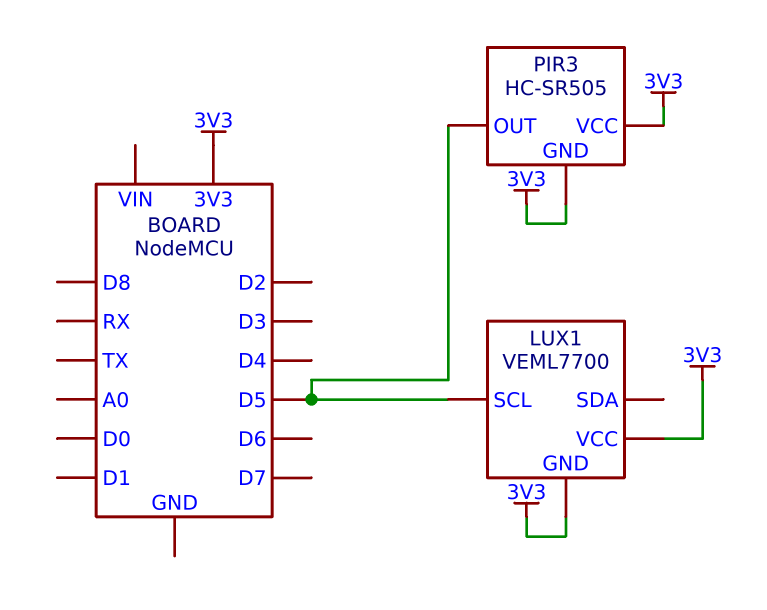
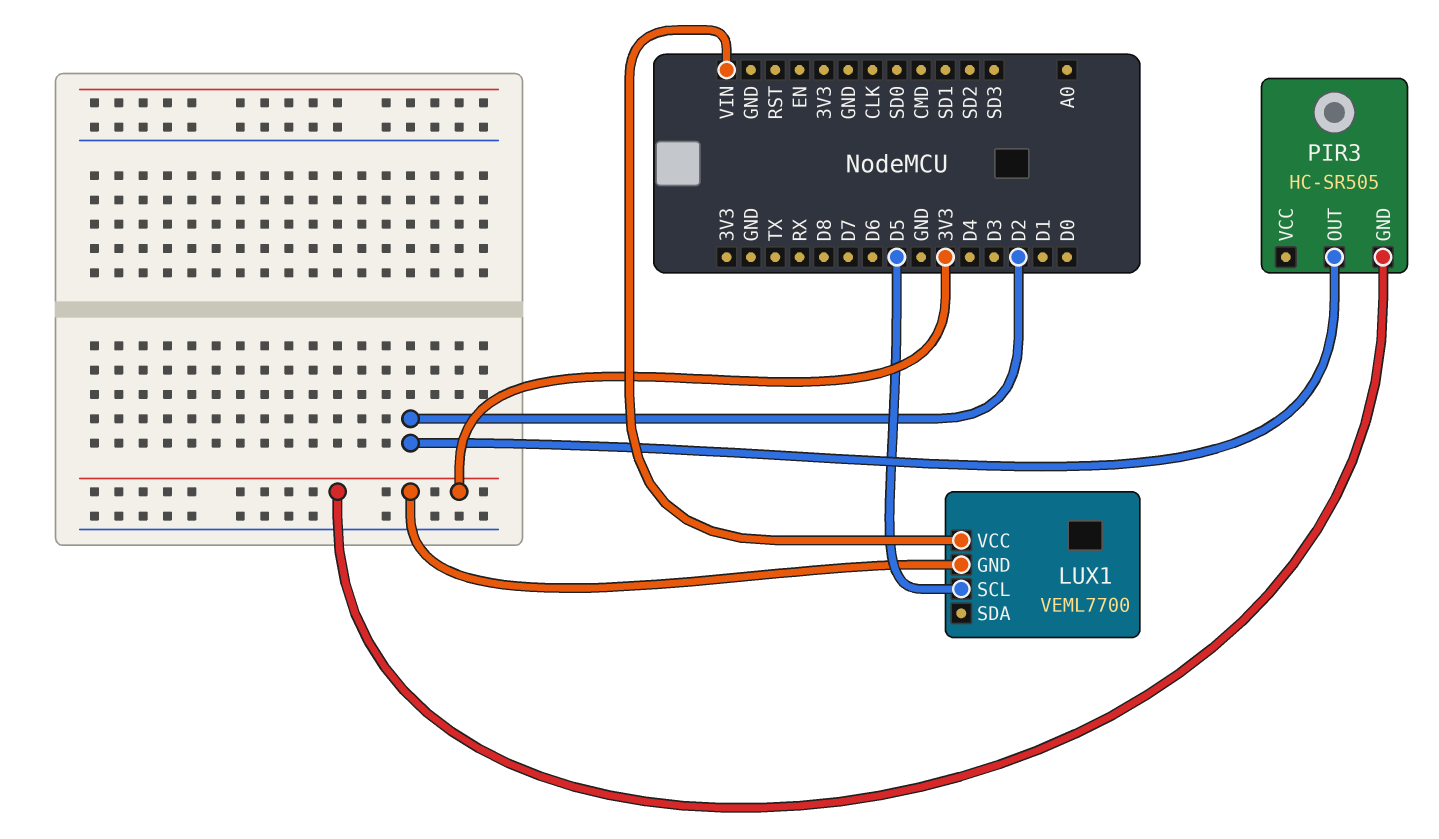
LUX1 pin VCC: 3V3 -> VIN
PIR3 pin OUT: D5 -> D2
PIR3 pin VCC: 3V3 -> none

